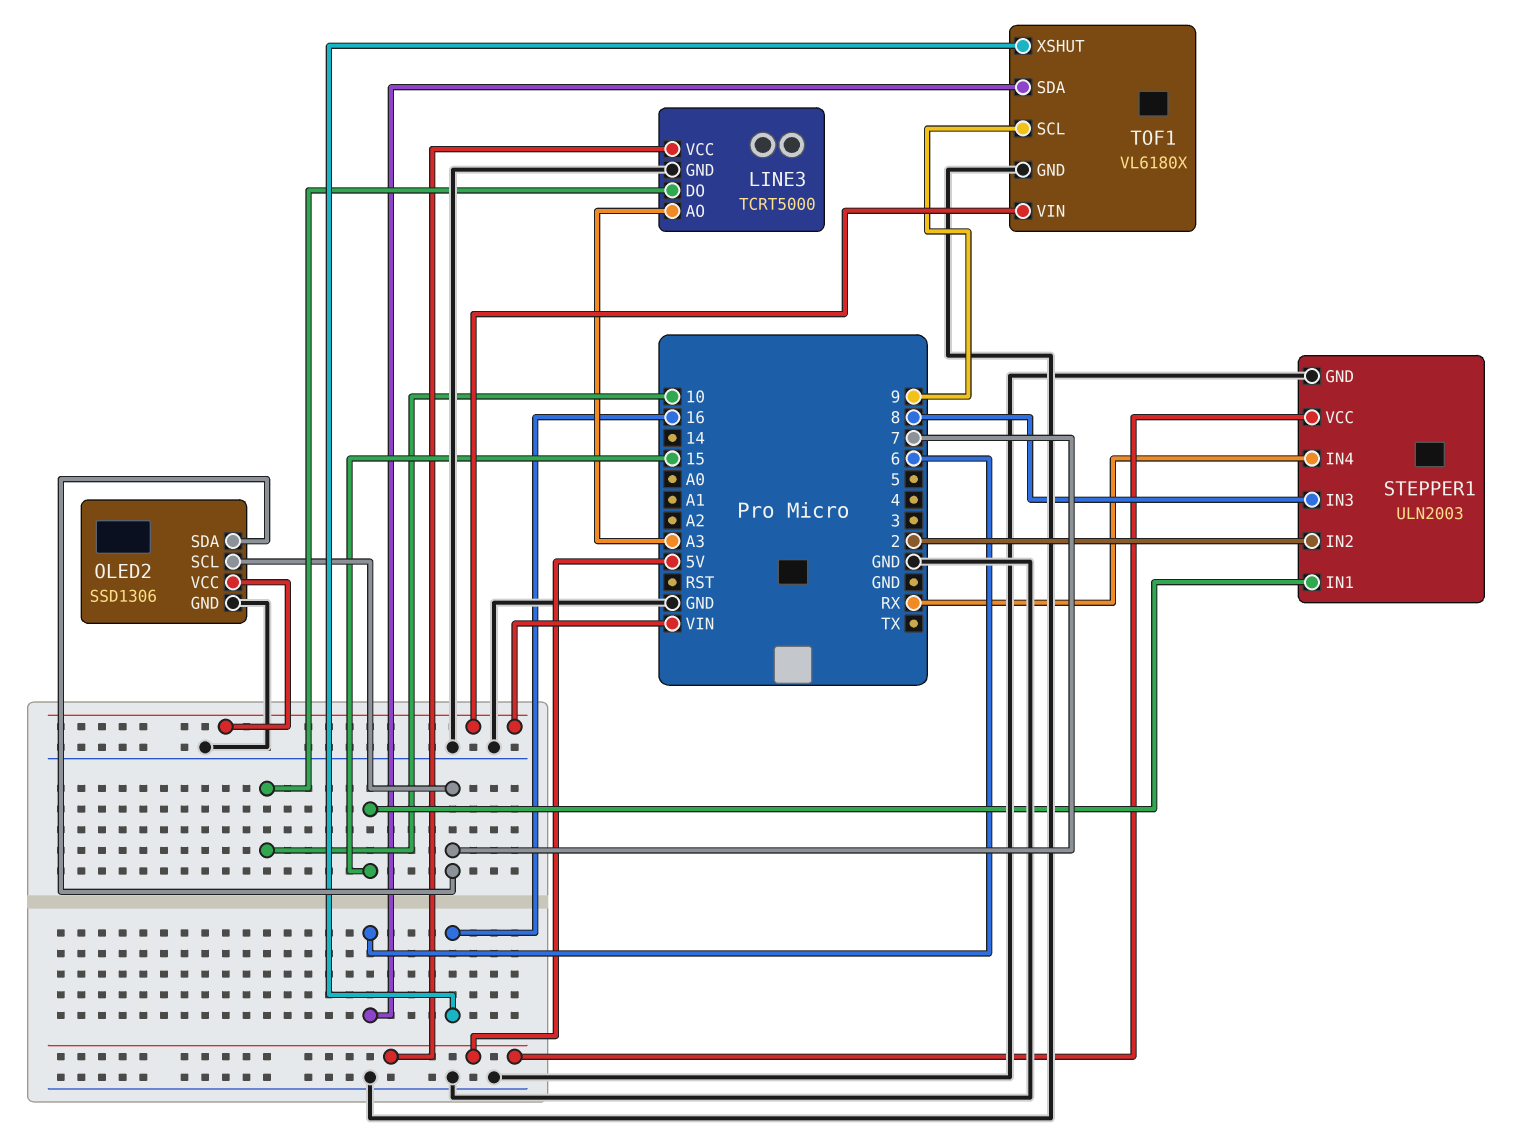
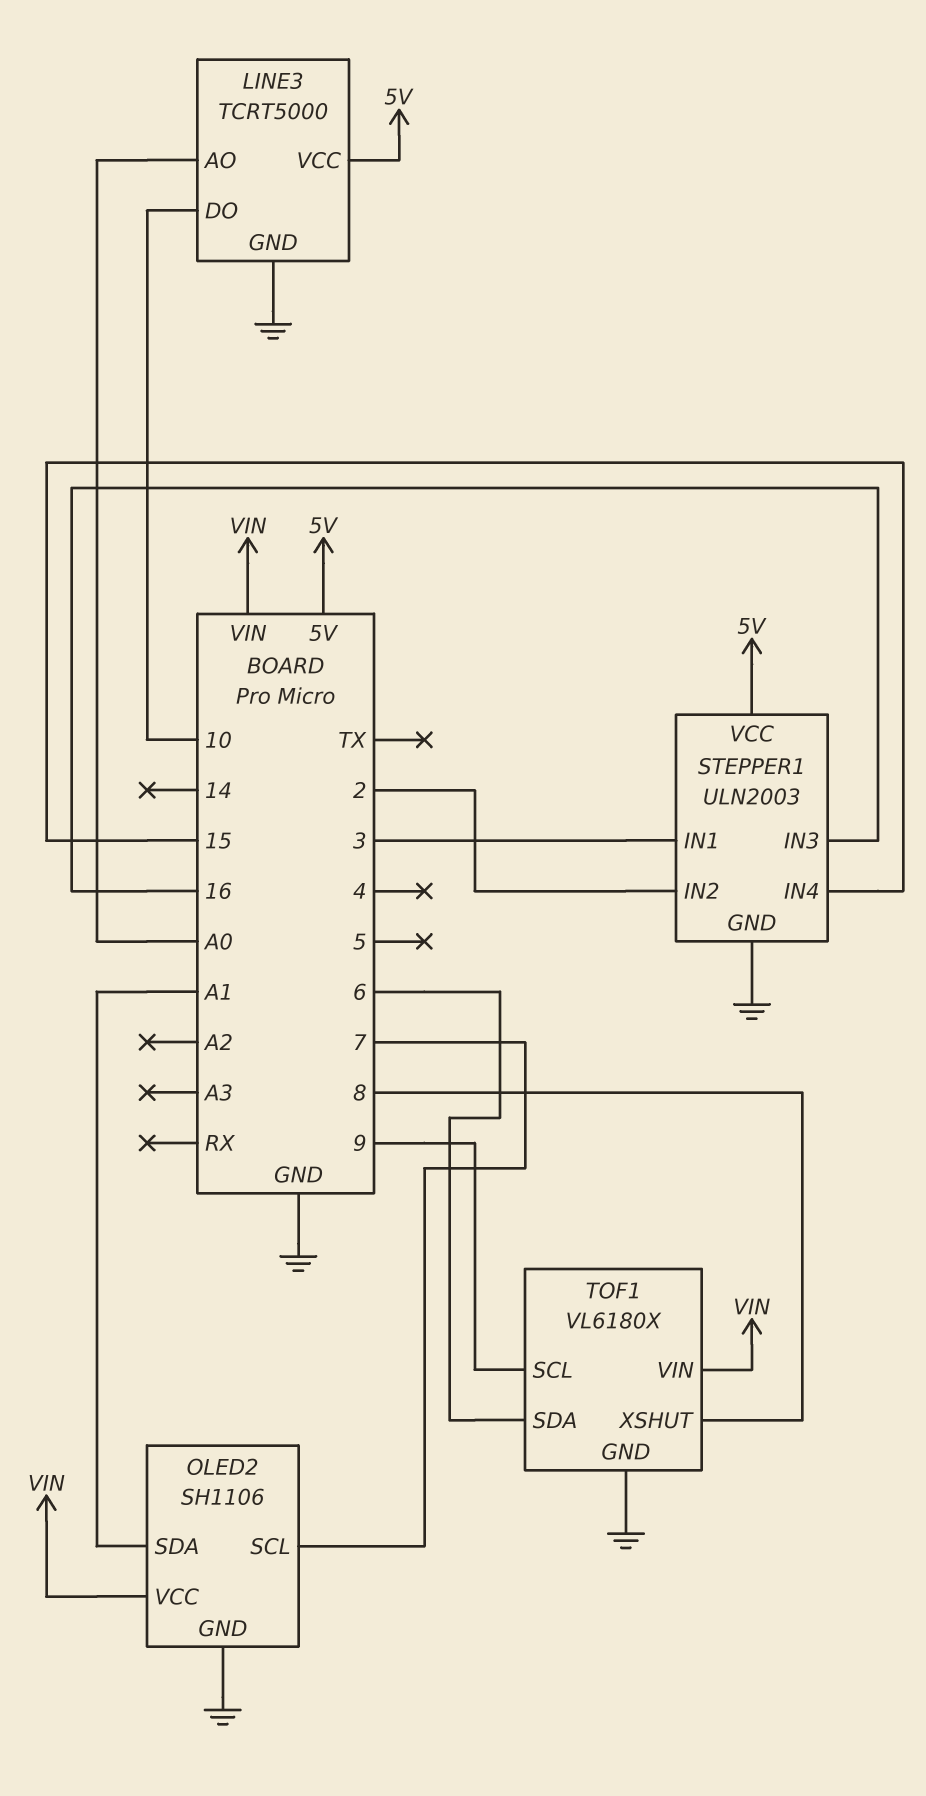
LINE3 pin AO: A3 -> A0
OLED2: SSD1306 -> SH1106
OLED2 pin SDA: 7 -> A1
STEPPER1 pin IN1: 15 -> 3
STEPPER1 pin IN3: 8 -> 16
STEPPER1 pin IN4: RX -> 15
TOF1 pin XSHUT: 16 -> 8

